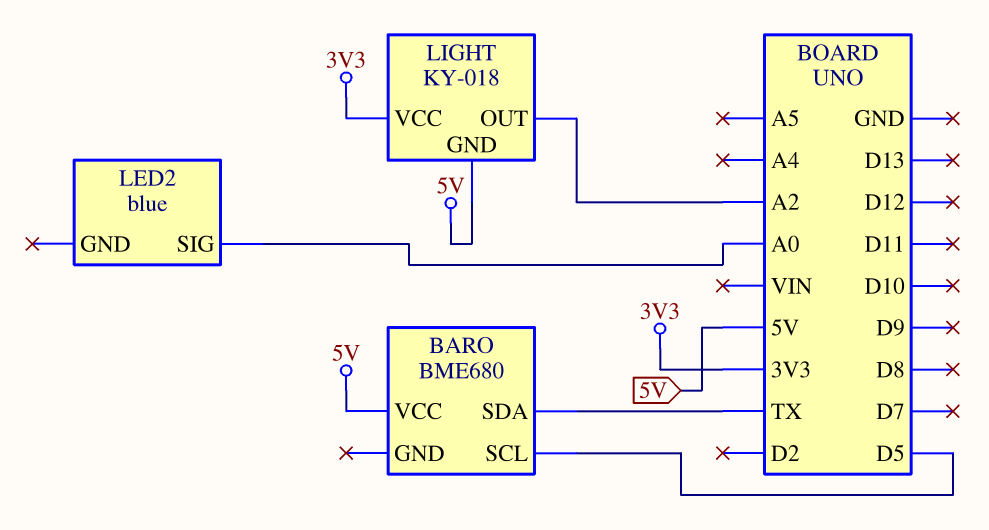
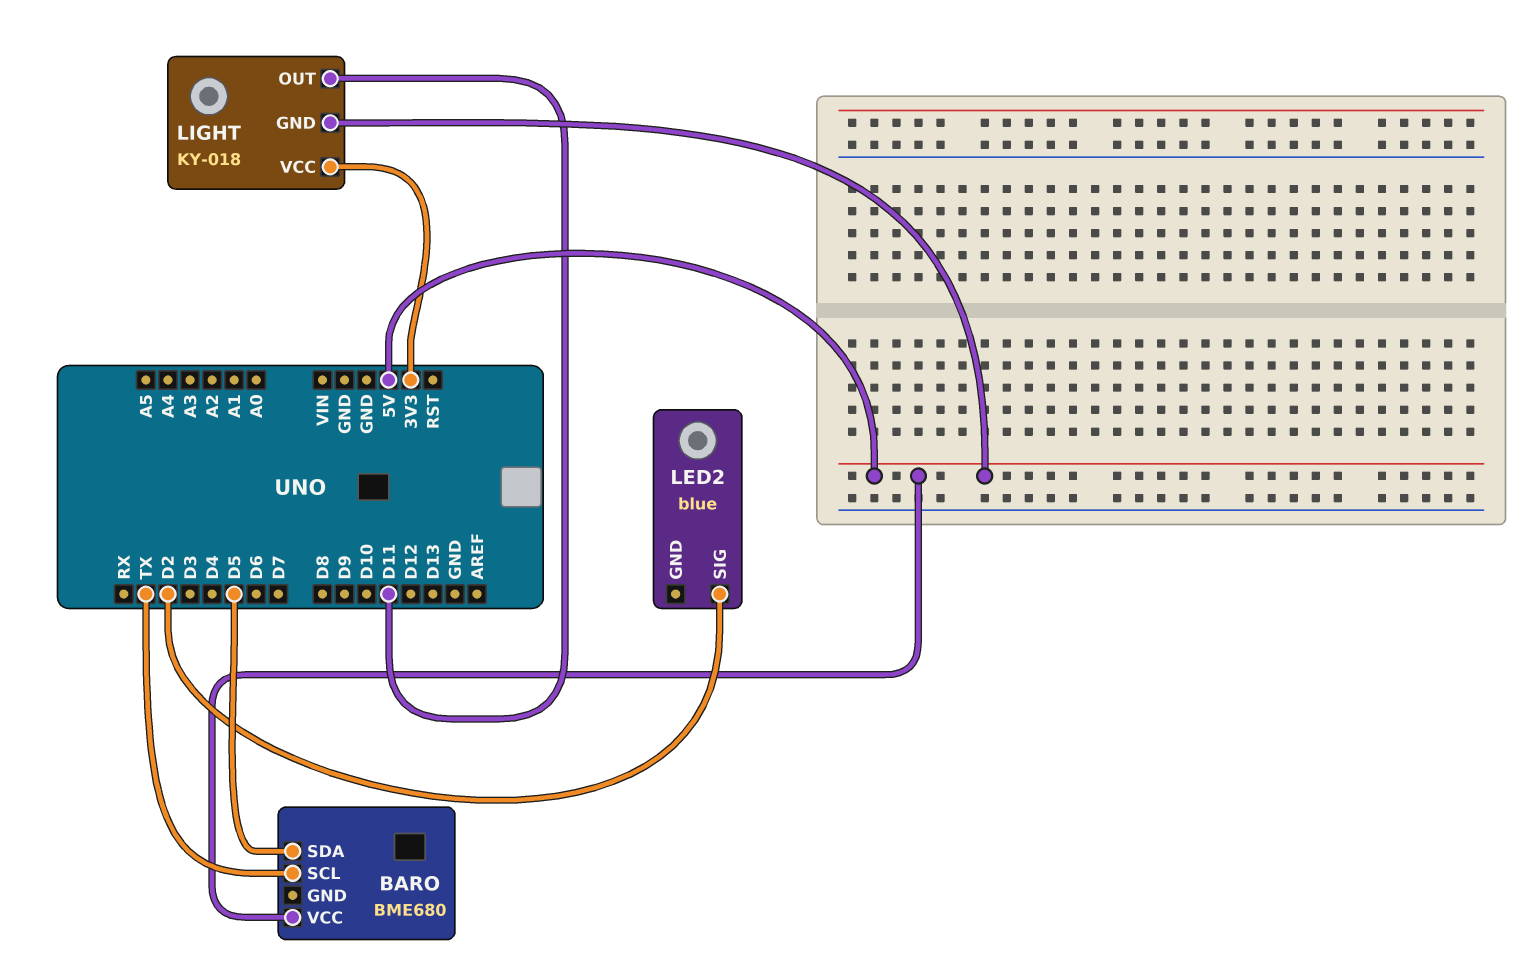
BARO pin SCL: D5 -> TX
BARO pin SDA: TX -> D5
LED2 pin SIG: A0 -> D2
LIGHT pin OUT: A2 -> D11

